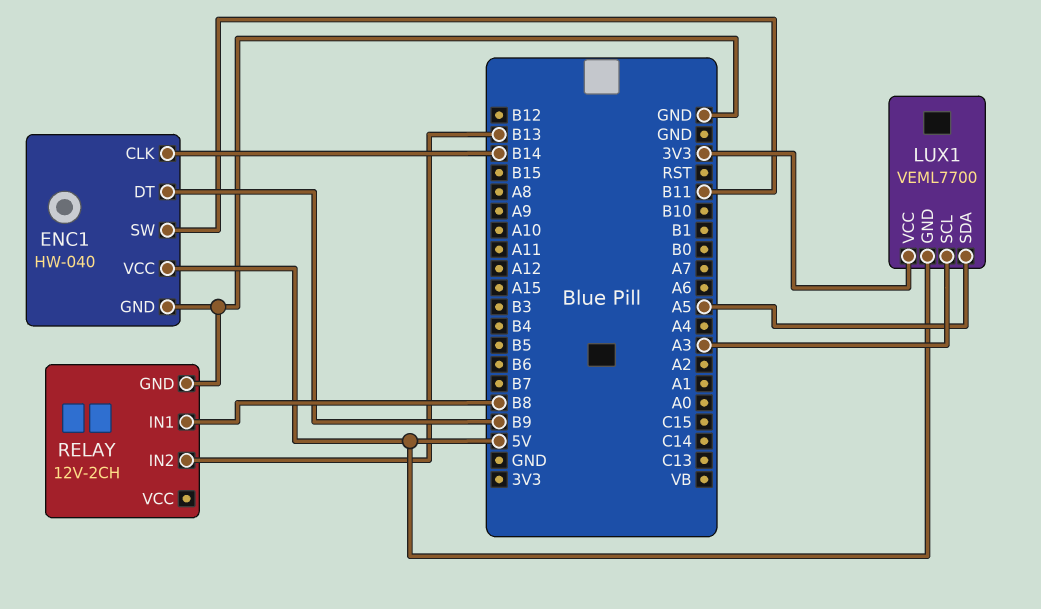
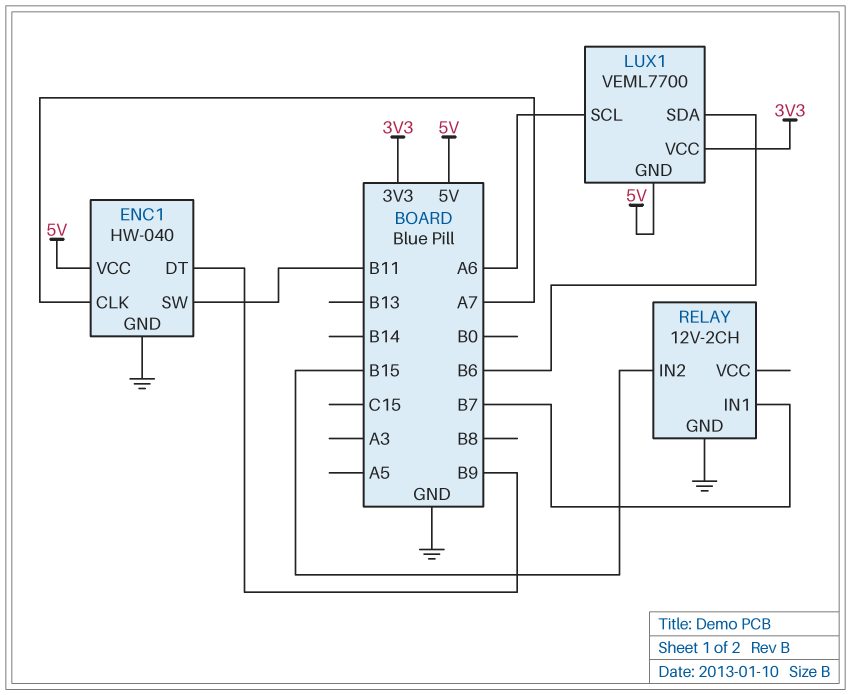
ENC1 pin CLK: B14 -> A7
LUX1 pin SCL: A3 -> A6
LUX1 pin SDA: A5 -> B6
RELAY pin IN1: B8 -> B7
RELAY pin IN2: B13 -> B15

